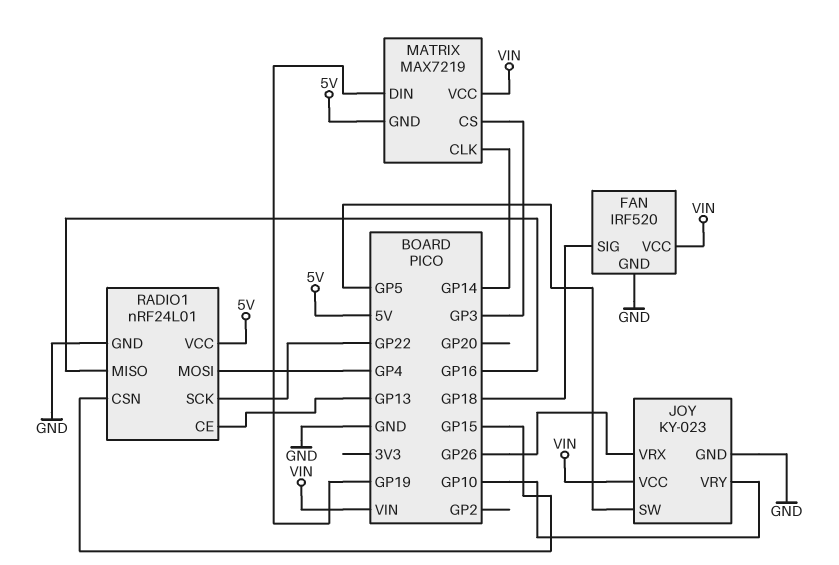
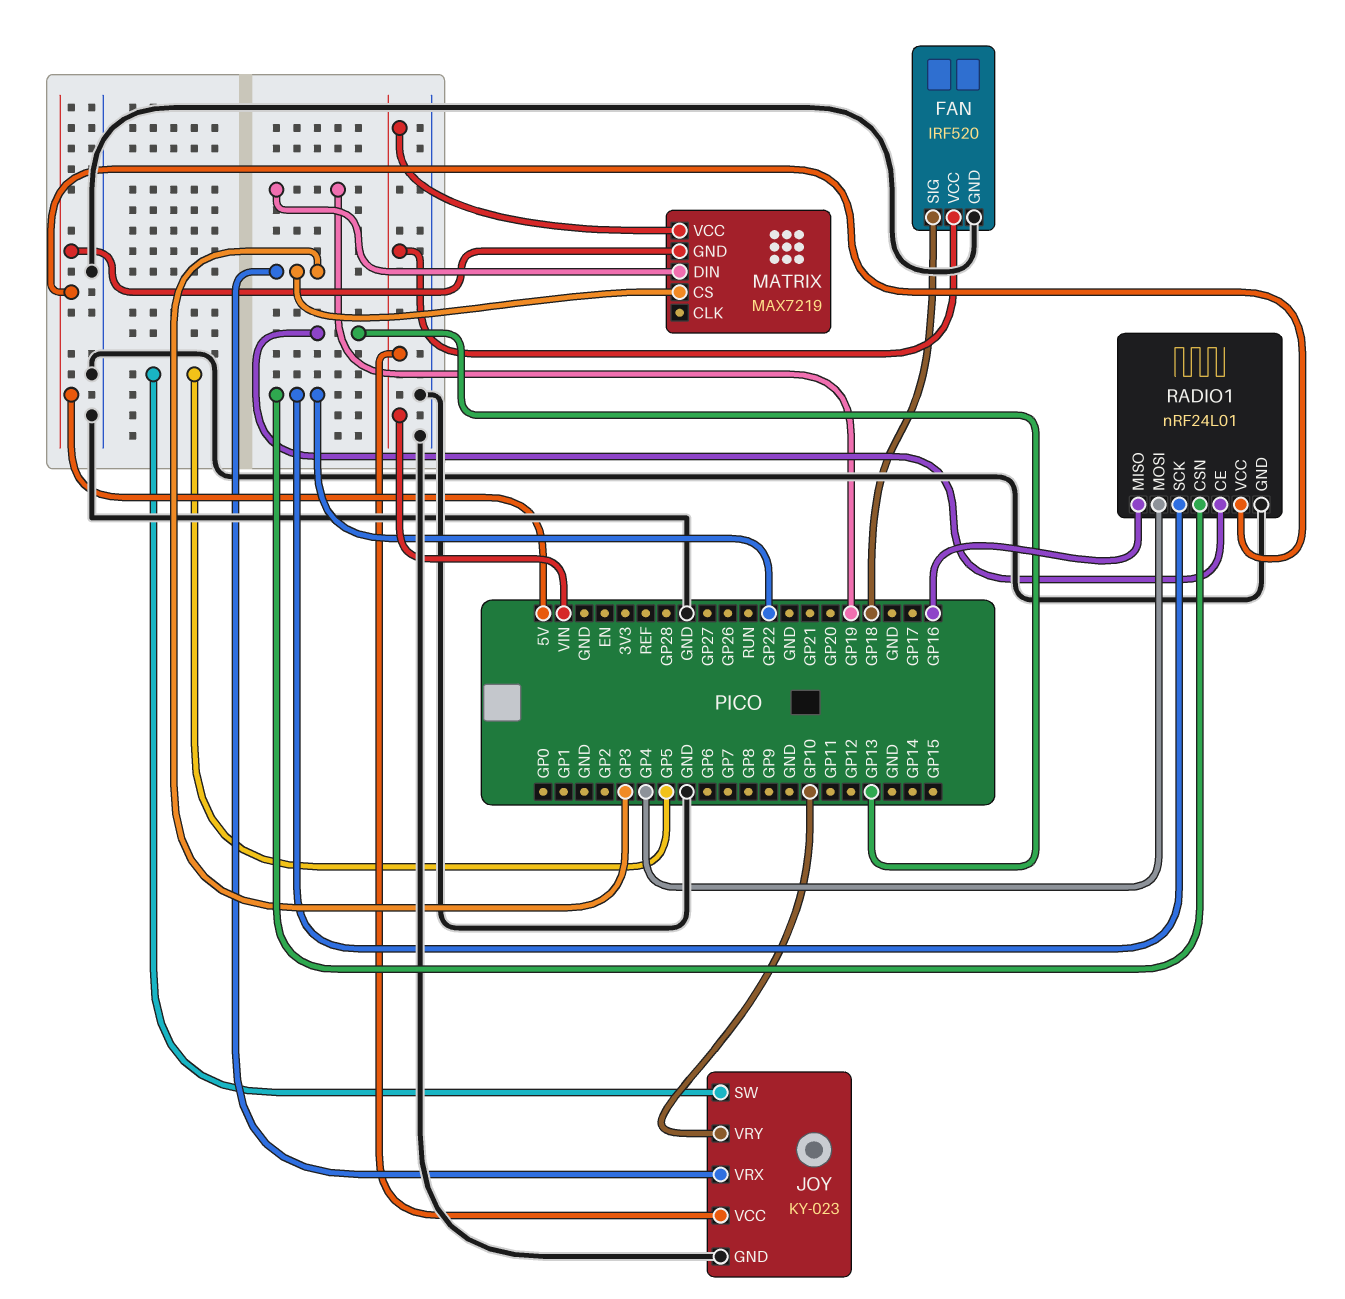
JOY pin VRX: GP26 -> GP3
MATRIX pin CLK: GP14 -> none
RADIO1 pin CSN: GP15 -> GP22

